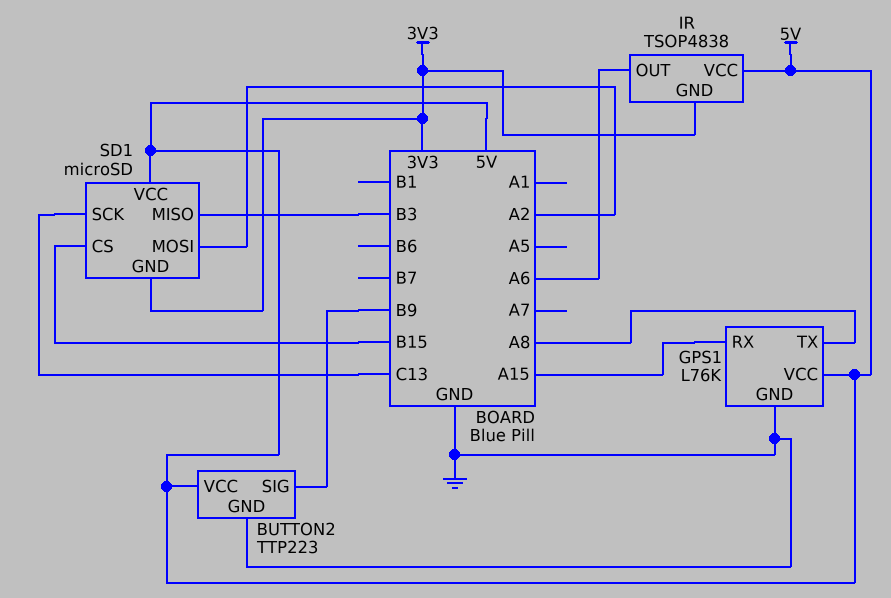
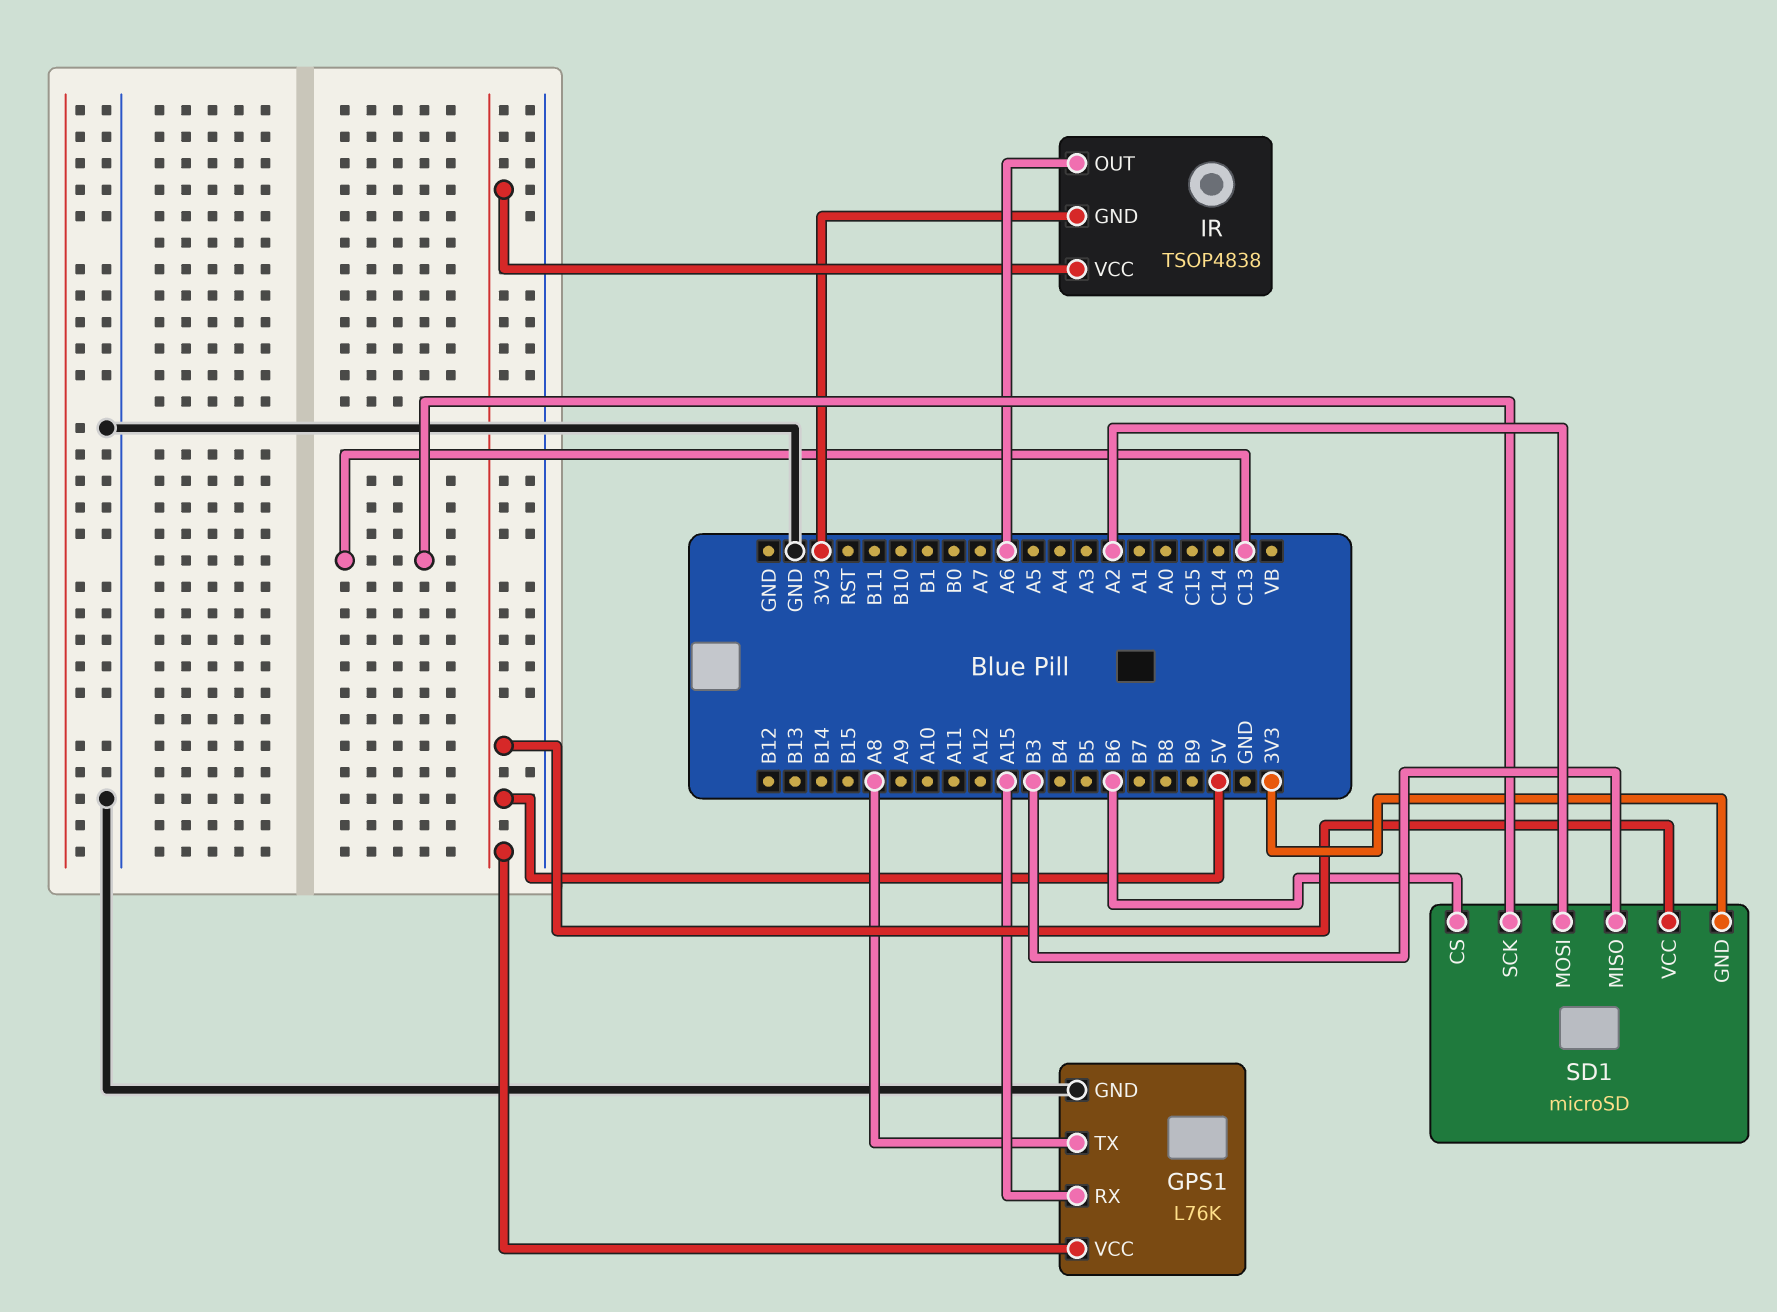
BUTTON2: TTP223 -> none
BUTTON2 pin GND: GND -> none
BUTTON2 pin SIG: B9 -> none
BUTTON2 pin VCC: 5V -> none
SD1 pin CS: B15 -> B6

